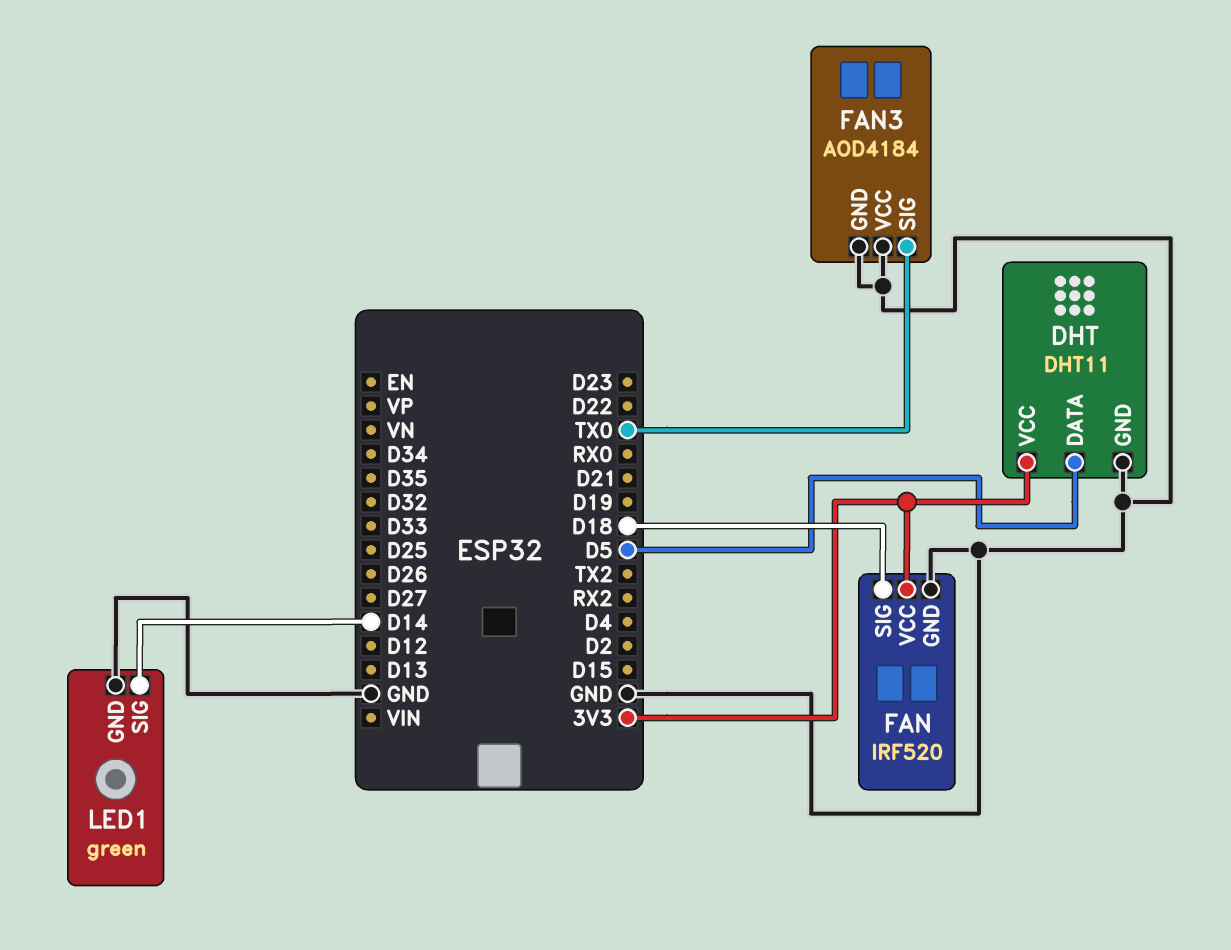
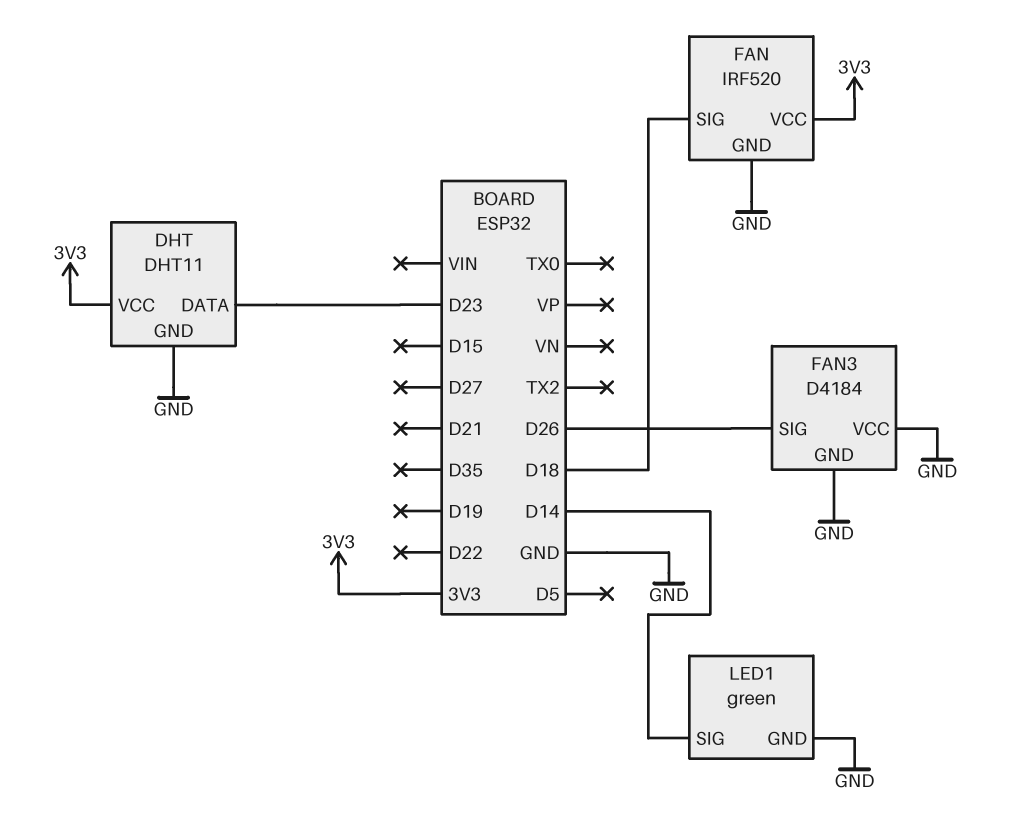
DHT pin DATA: D5 -> D23
FAN3: AOD4184 -> D4184
FAN3 pin SIG: TX0 -> D26

